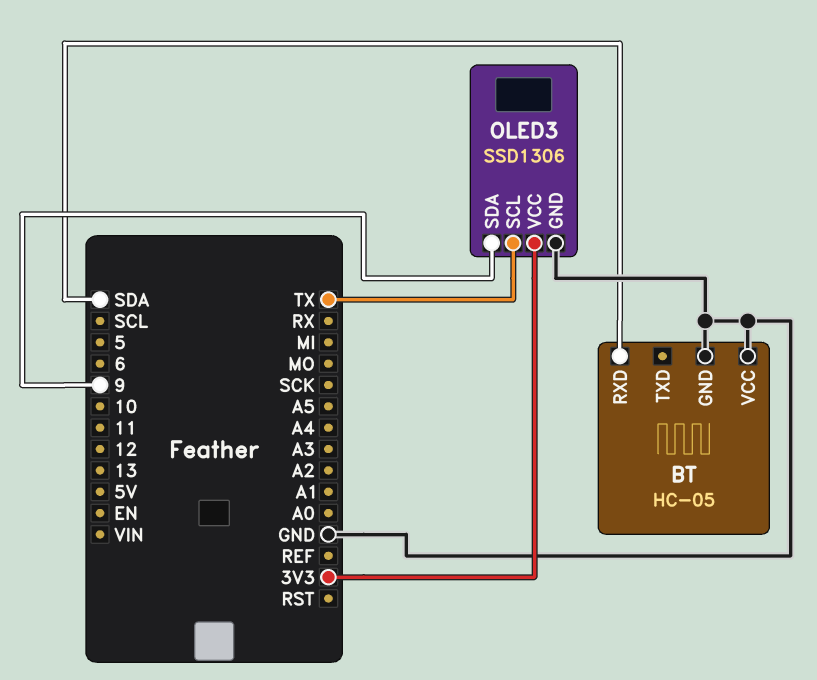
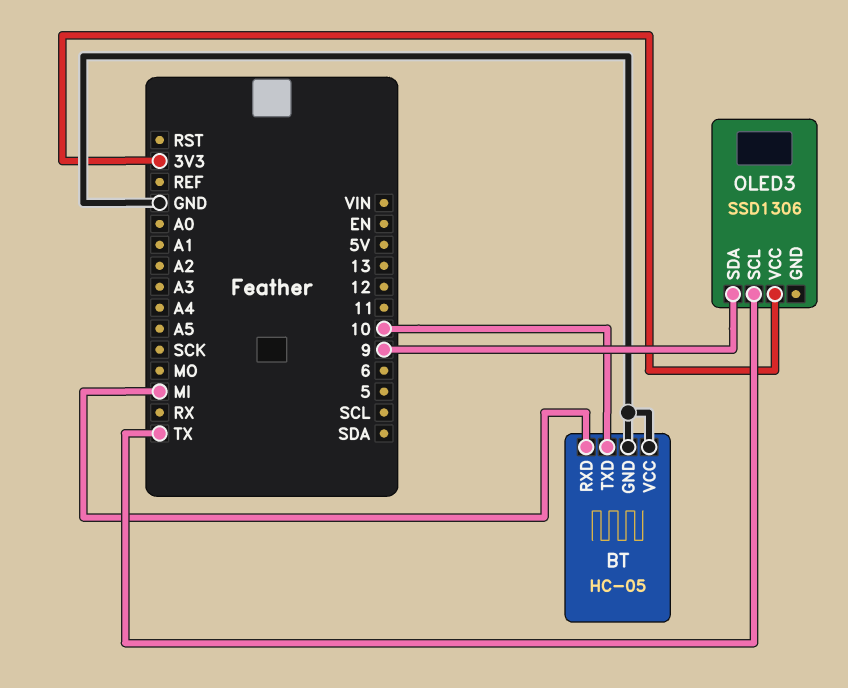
BT pin RXD: SDA -> MI
BT pin TXD: none -> 10
OLED3 pin GND: GND -> none

